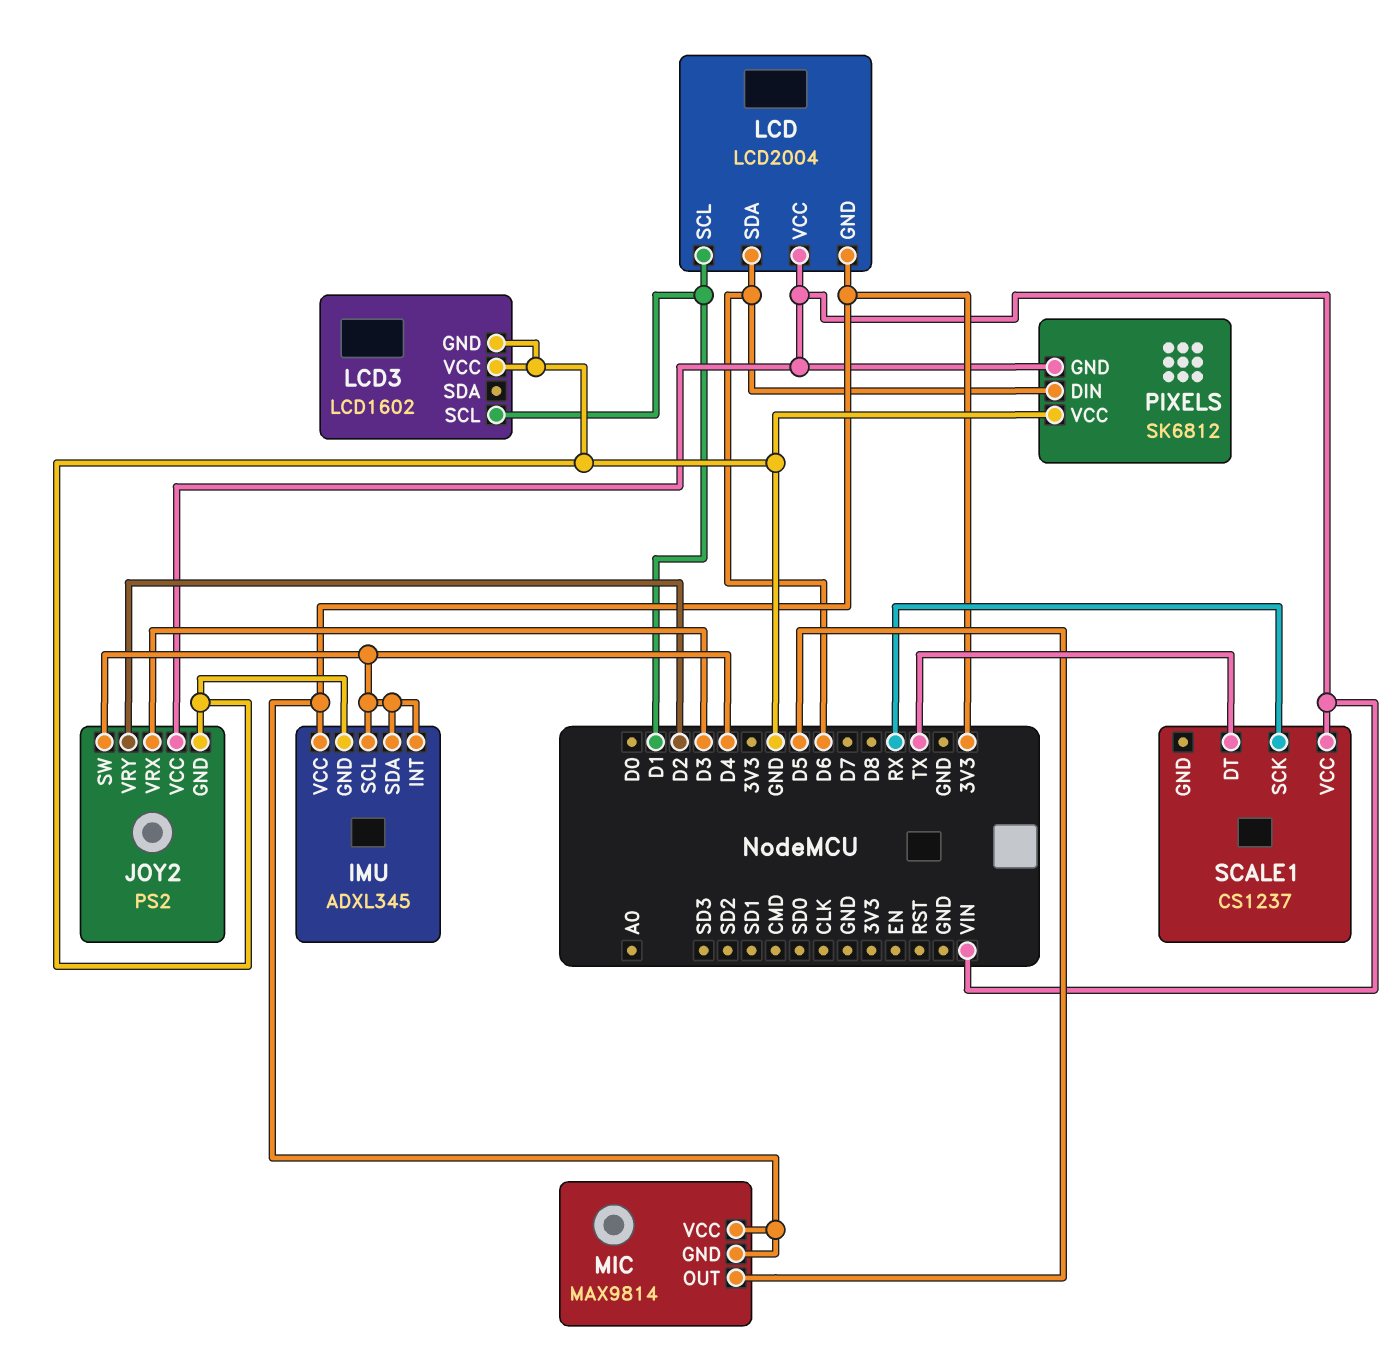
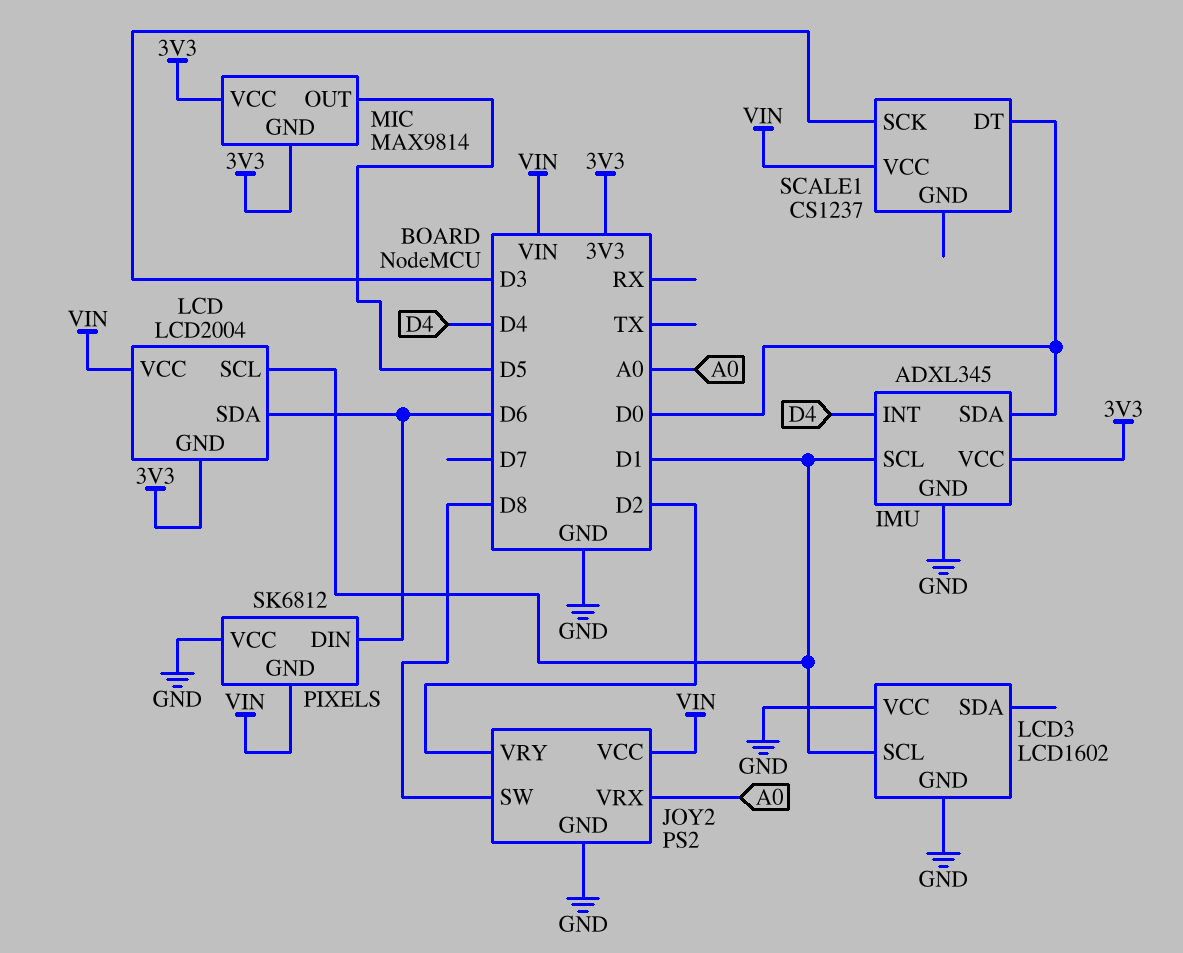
IMU pin SCL: D4 -> D1
IMU pin SDA: D4 -> D0
JOY2 pin SW: D4 -> D8
JOY2 pin VRX: D3 -> A0
SCALE1 pin DT: TX -> D0
SCALE1 pin SCK: RX -> D3

